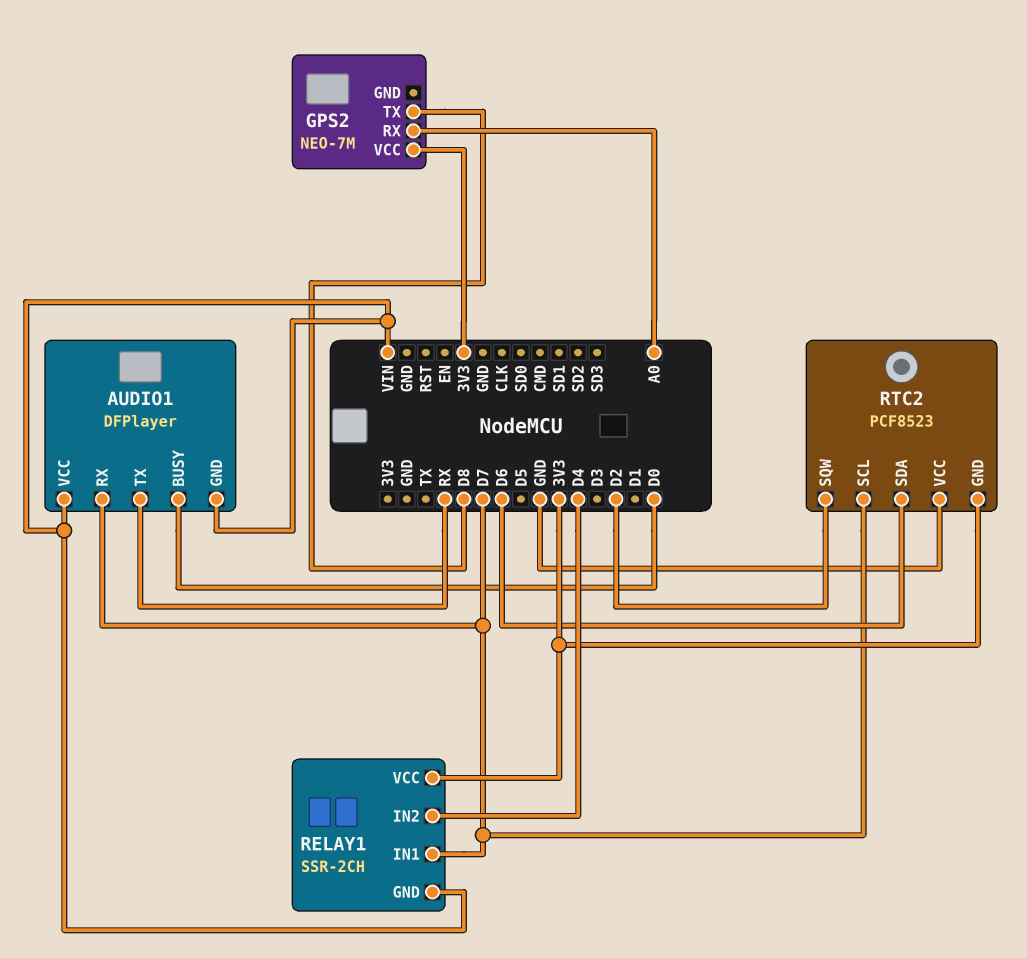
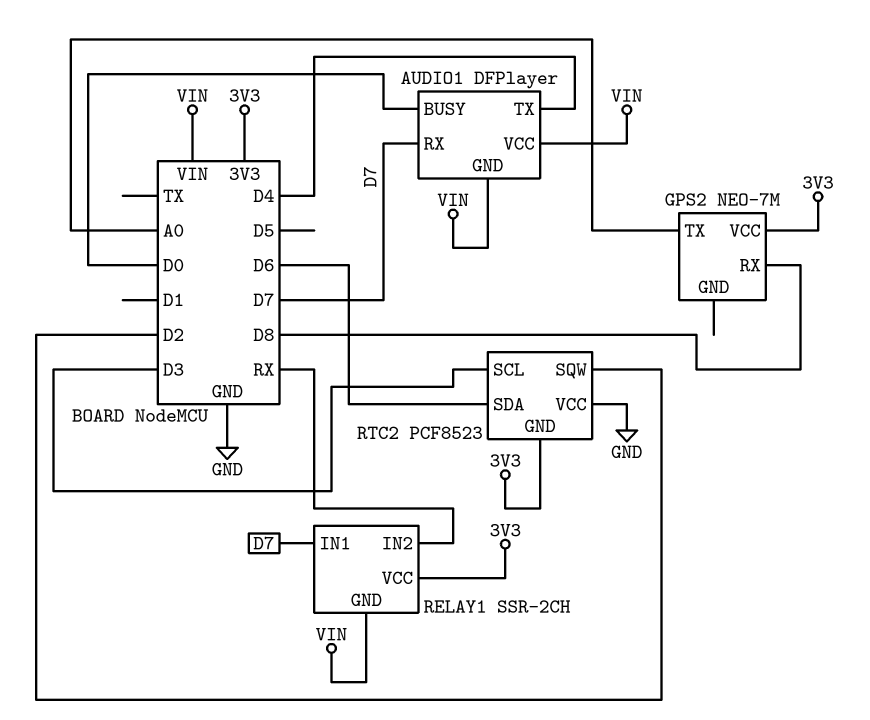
AUDIO1 pin TX: RX -> D4
GPS2 pin RX: A0 -> D8
GPS2 pin TX: D8 -> A0
RELAY1 pin IN2: D4 -> RX
RTC2 pin SCL: D7 -> D3

